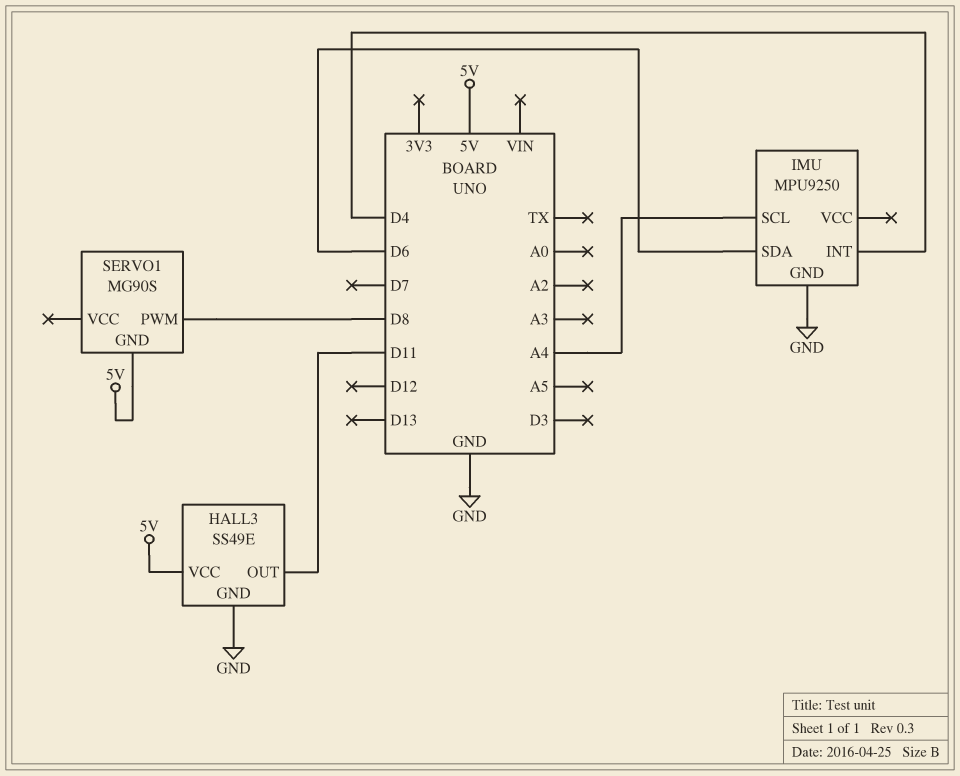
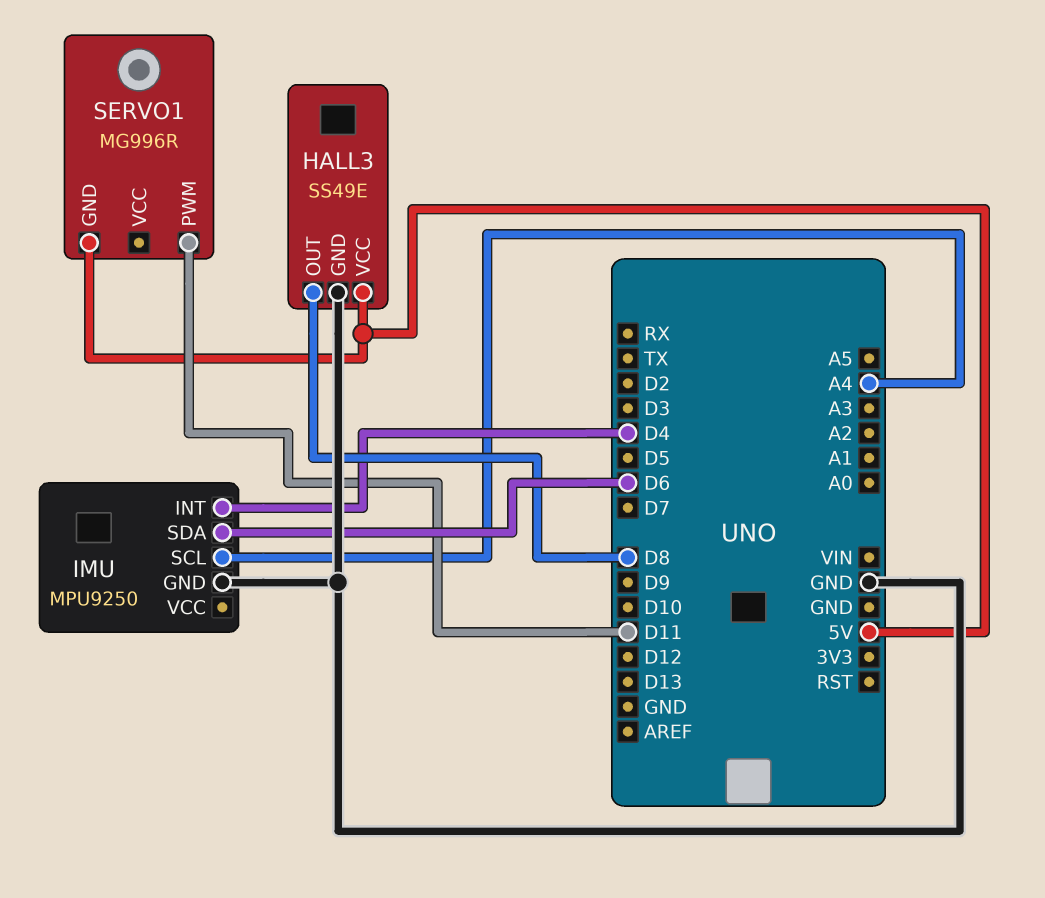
HALL3 pin OUT: D11 -> D8
SERVO1: MG90S -> MG996R
SERVO1 pin PWM: D8 -> D11

